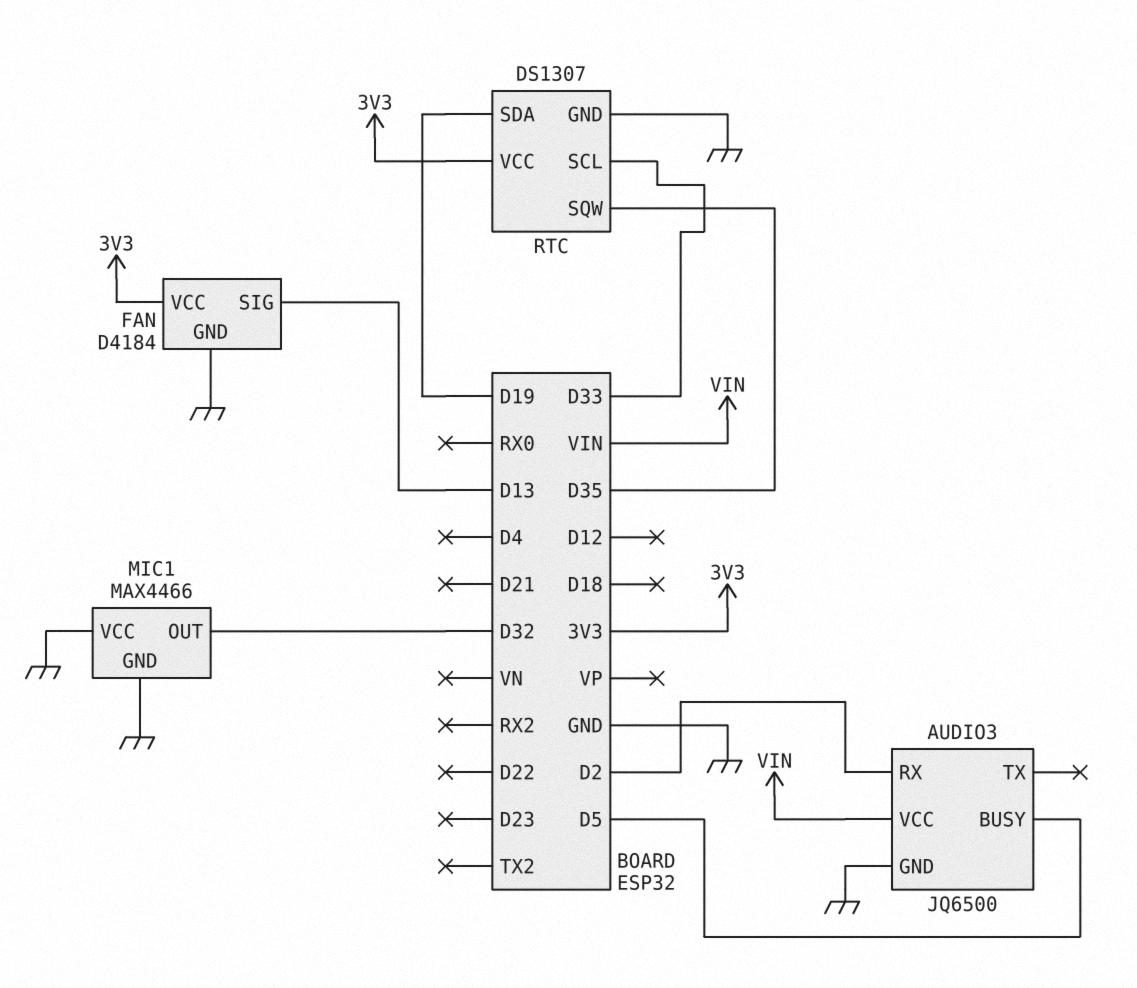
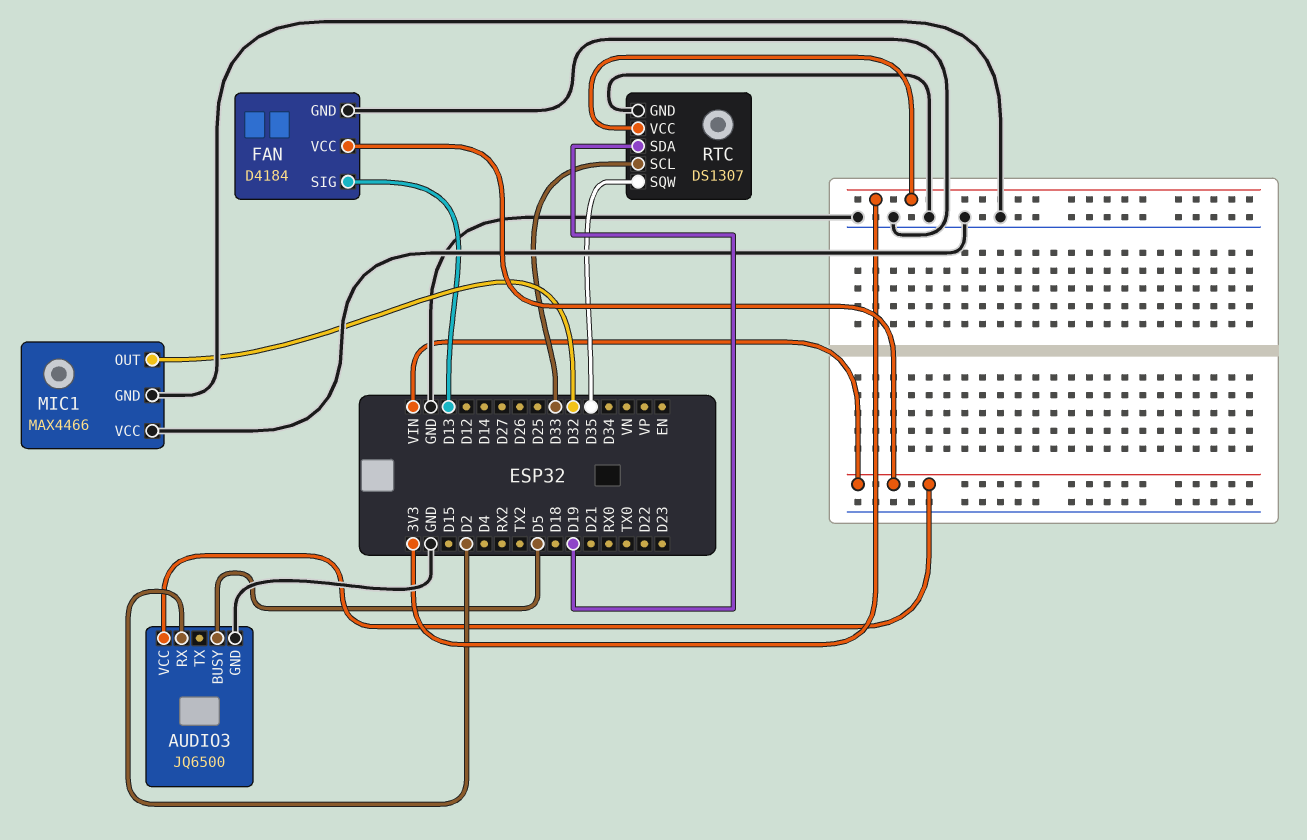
FAN pin VCC: 3V3 -> VIN

